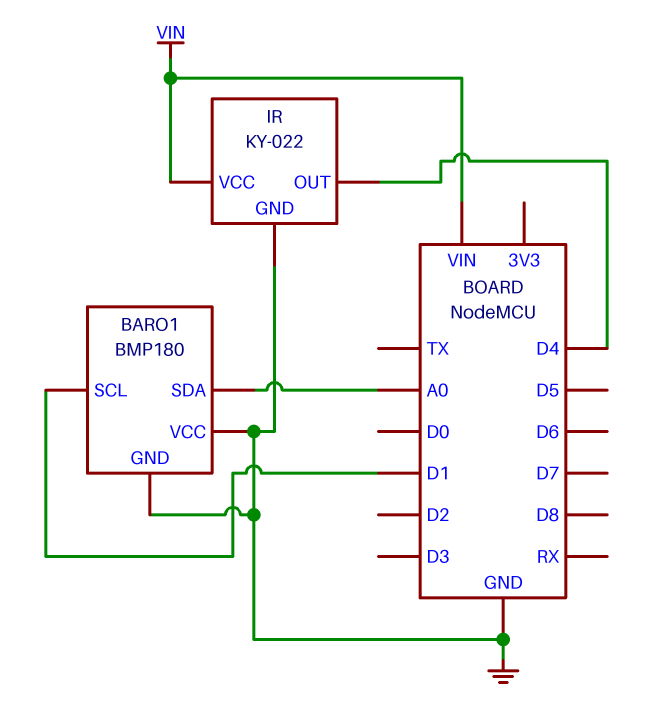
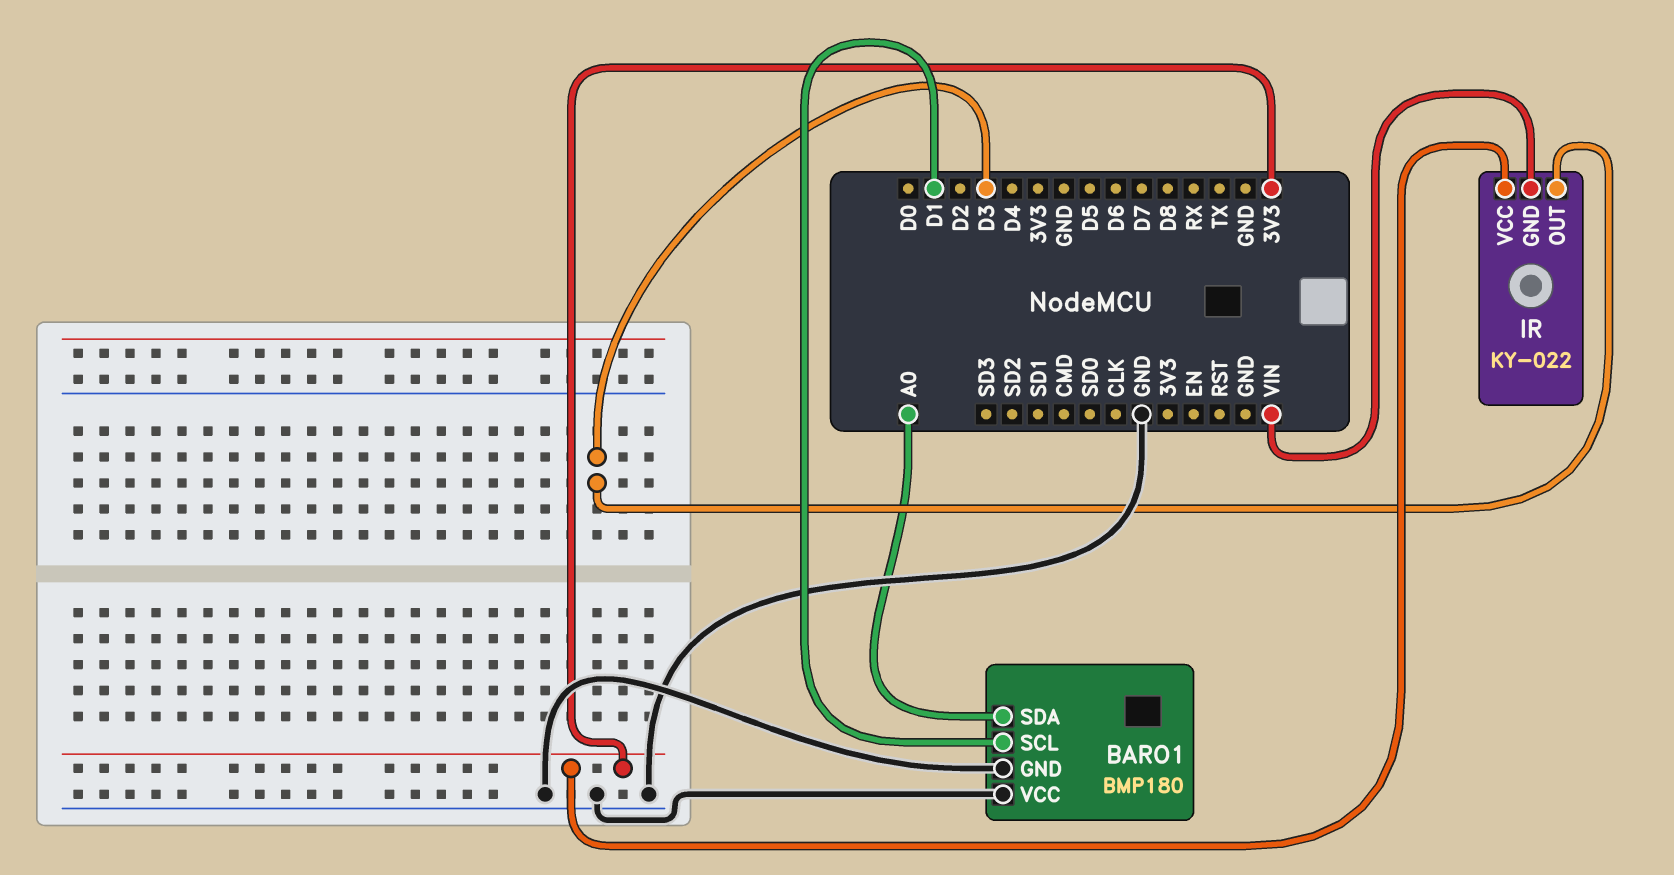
IR pin GND: GND -> VIN
IR pin OUT: D4 -> D3
IR pin VCC: VIN -> 3V3

